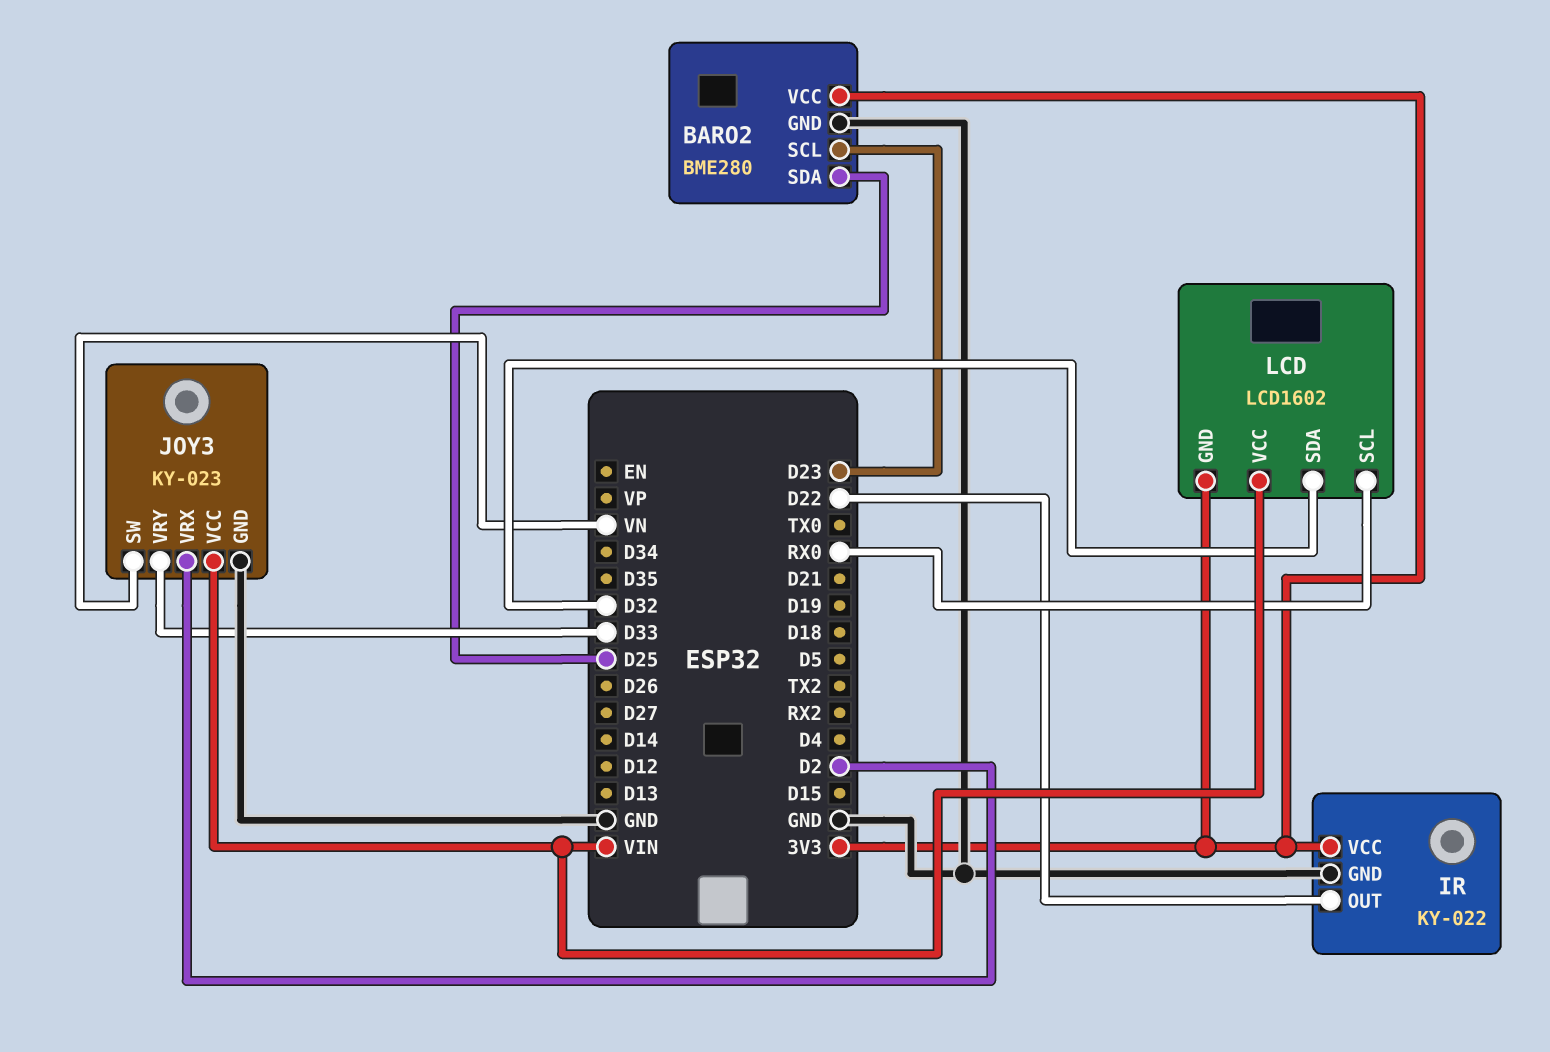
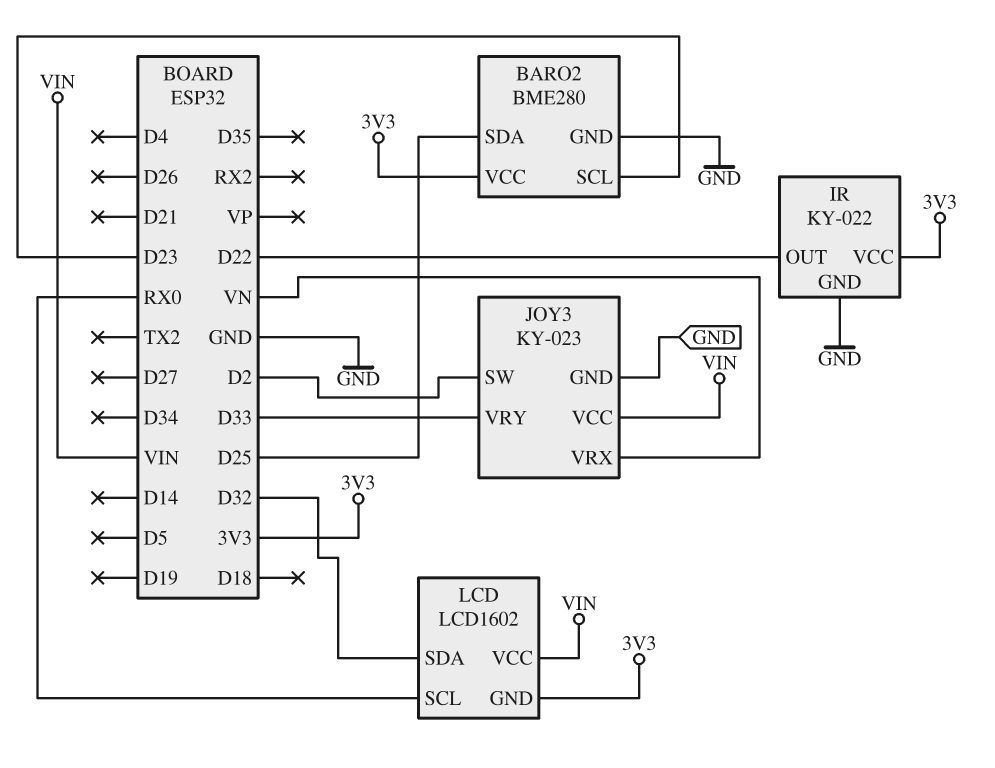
JOY3 pin SW: VN -> D2
JOY3 pin VRX: D2 -> VN

